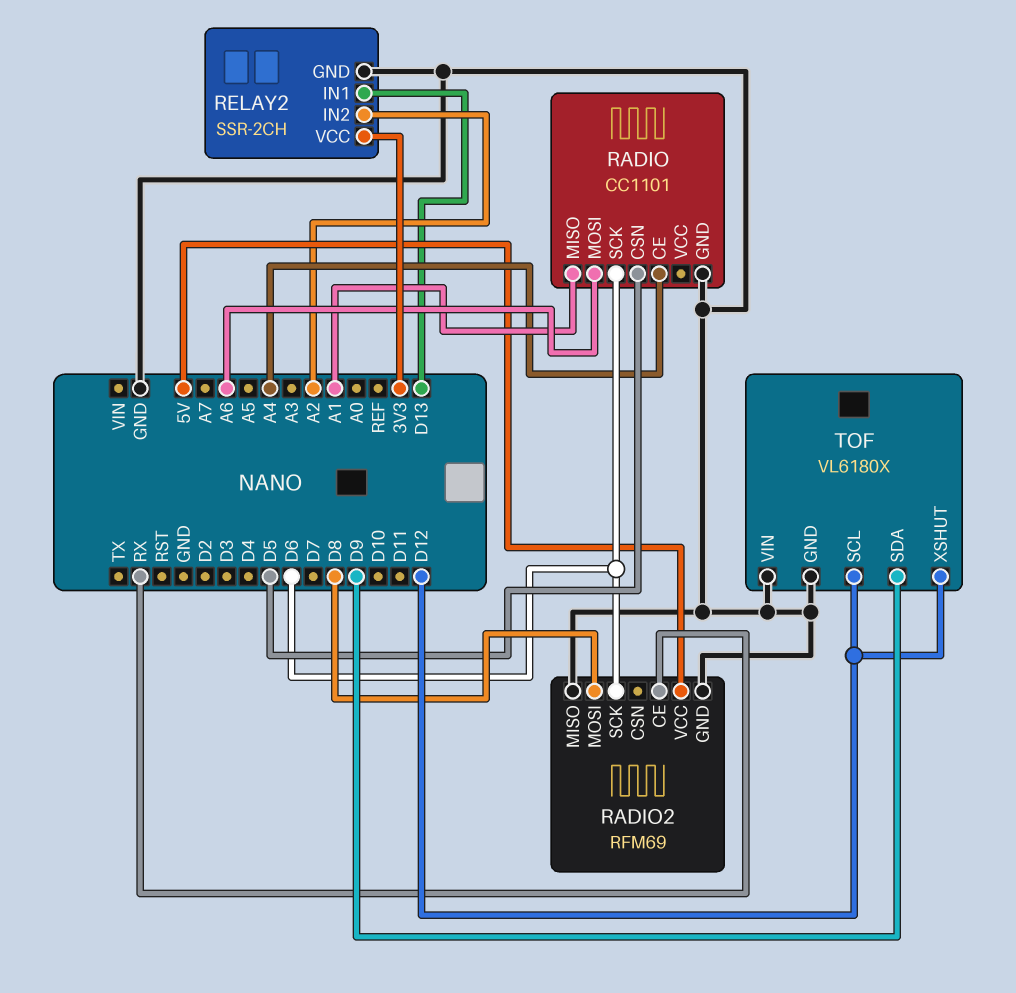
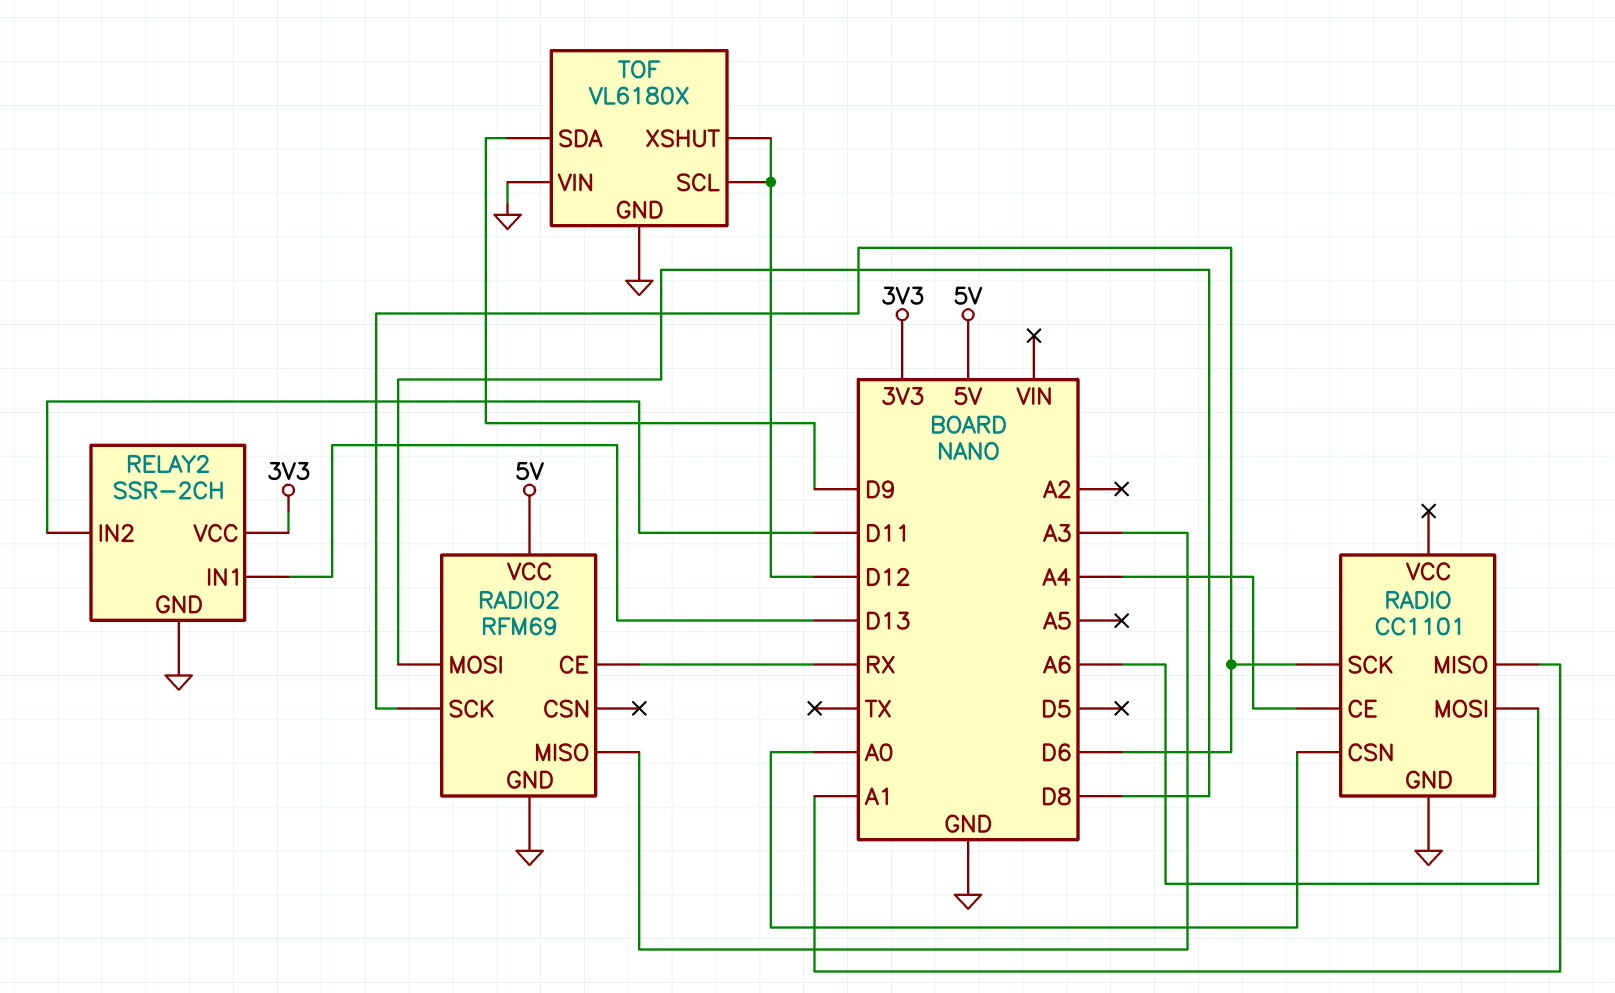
RADIO pin CSN: D5 -> A0
RADIO2 pin MISO: GND -> A3
RELAY2 pin IN2: A2 -> D11

